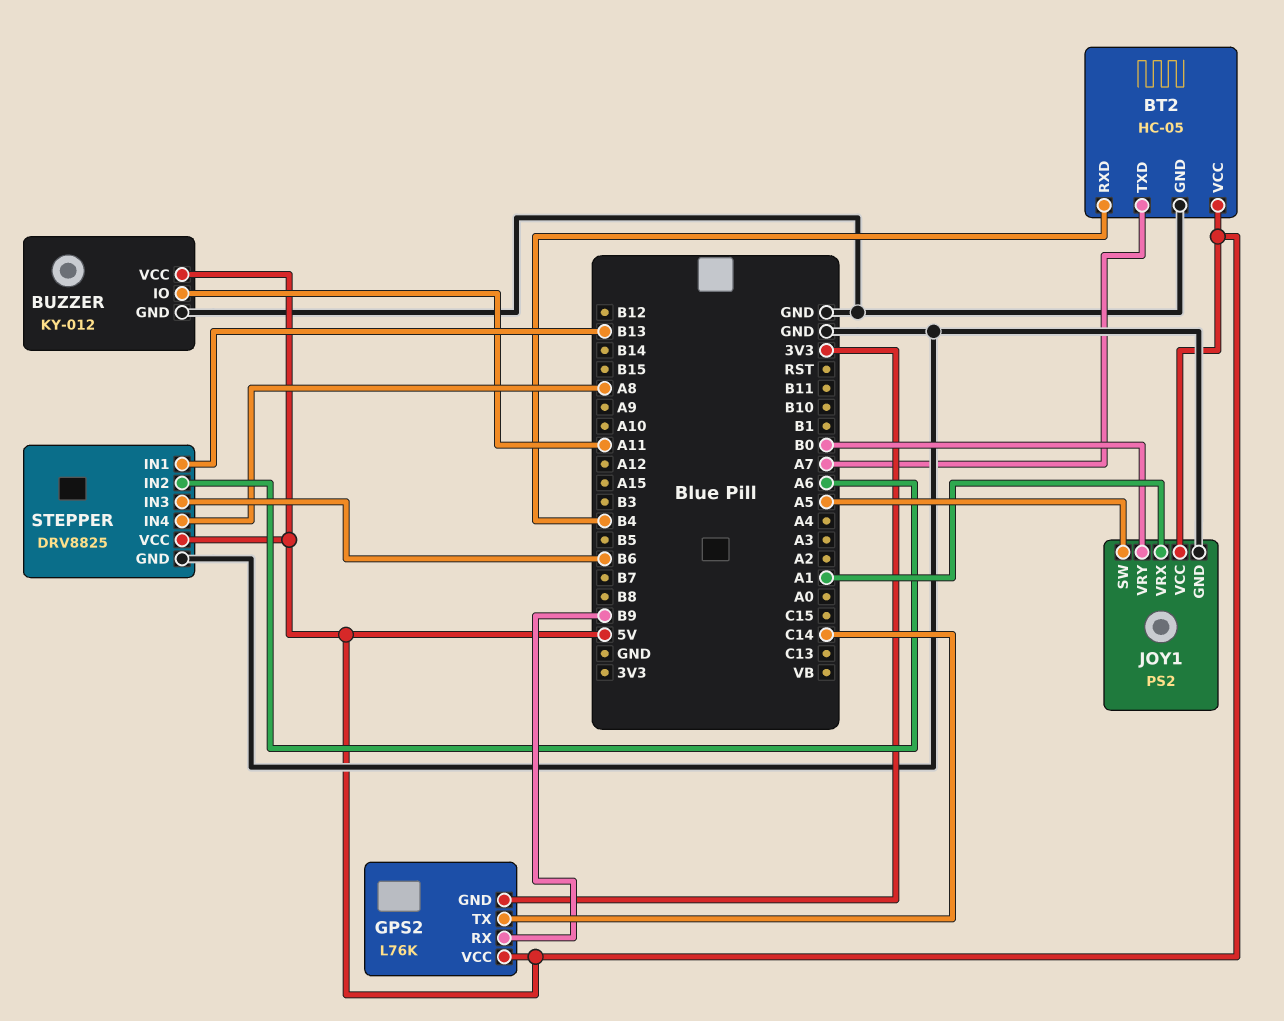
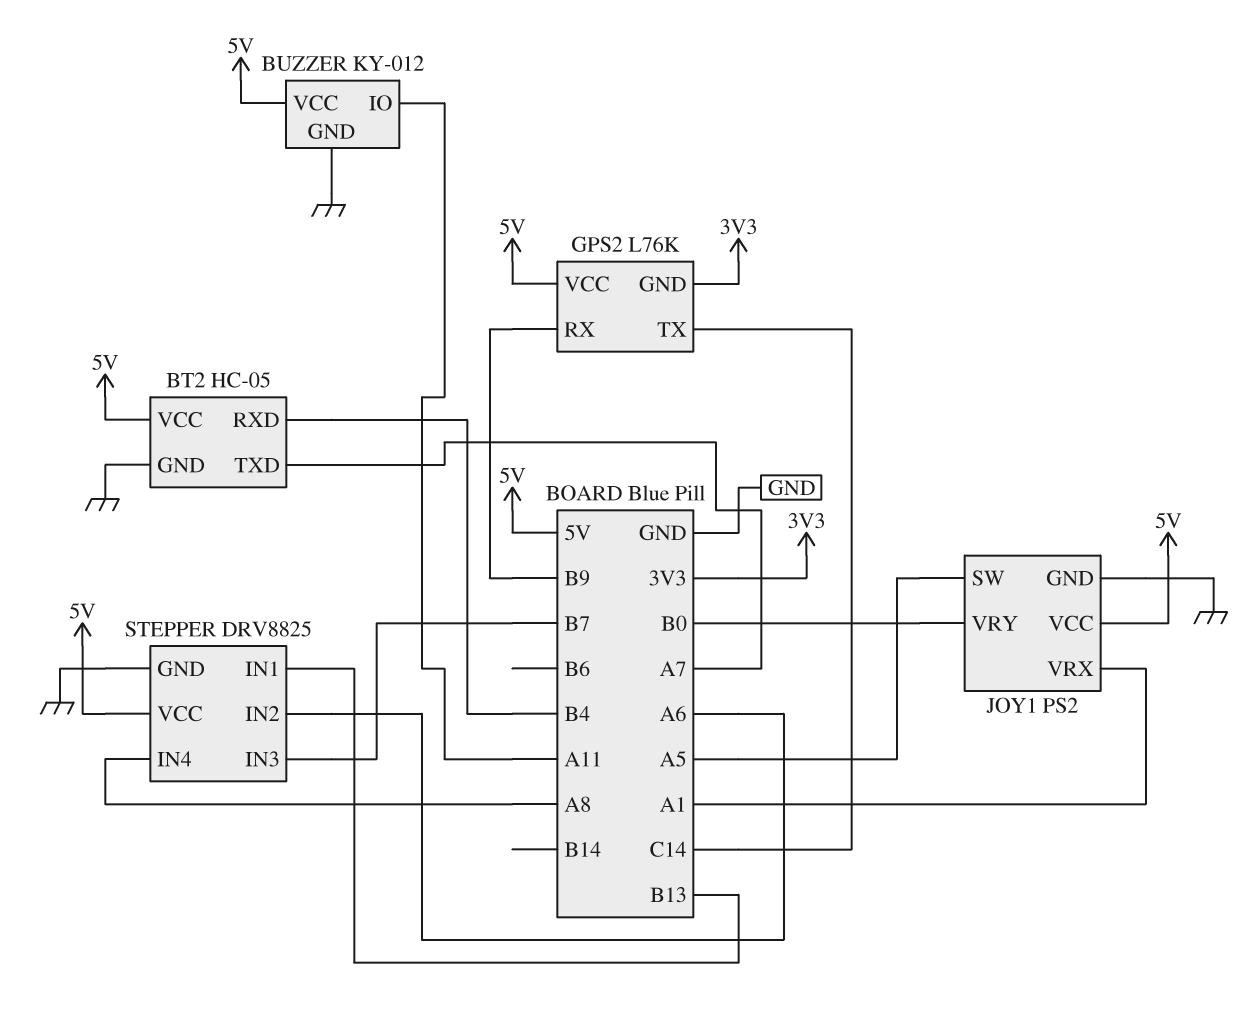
STEPPER pin IN3: B6 -> B7

